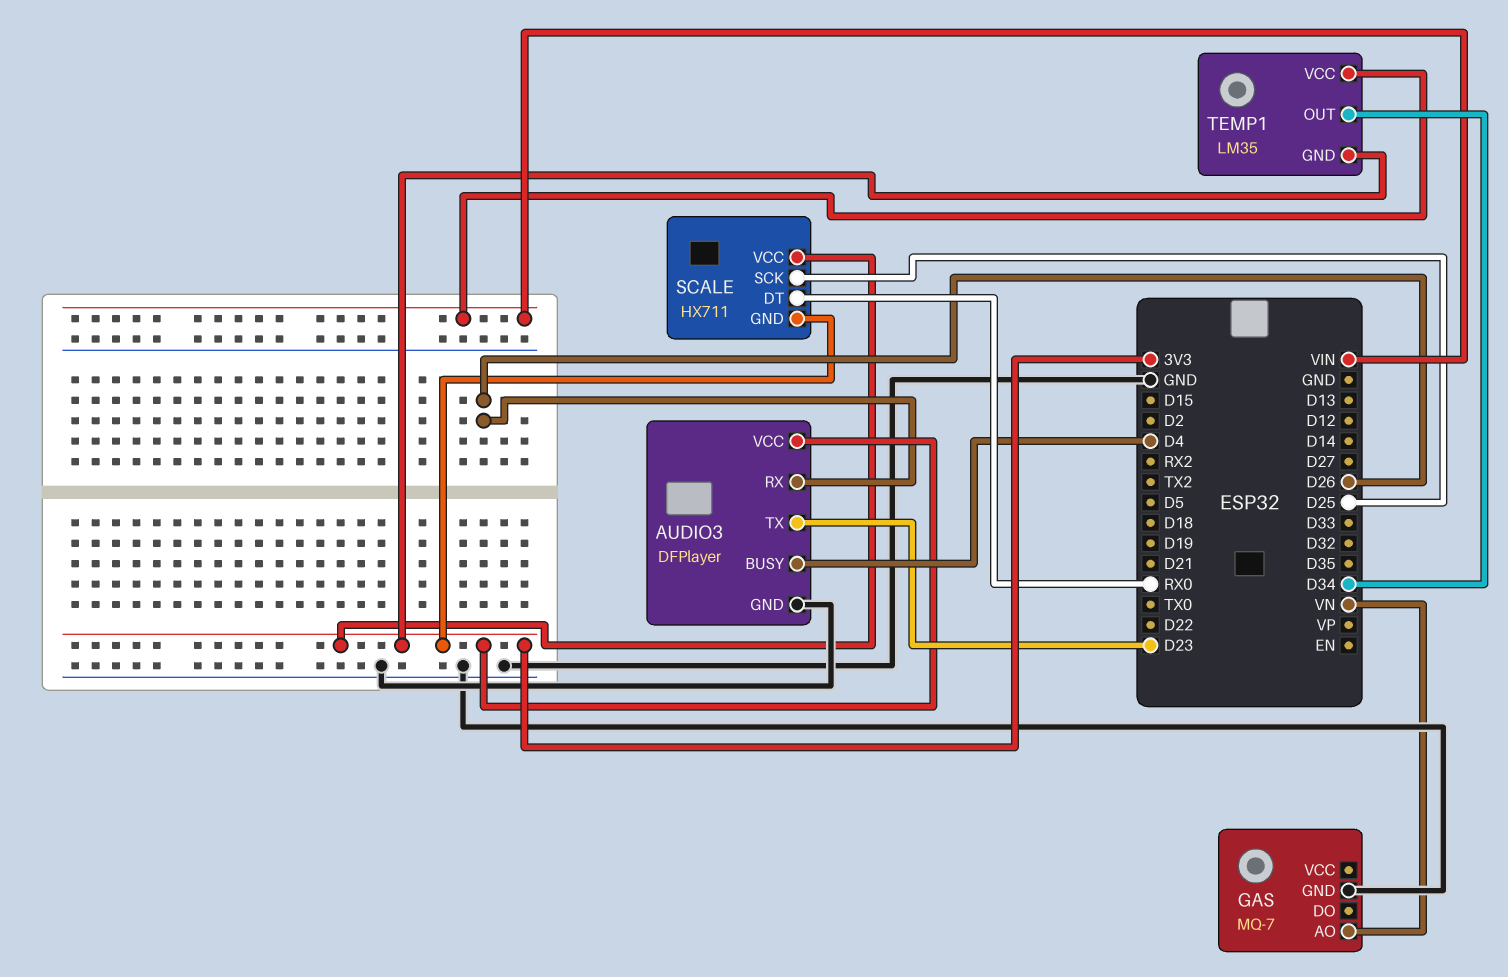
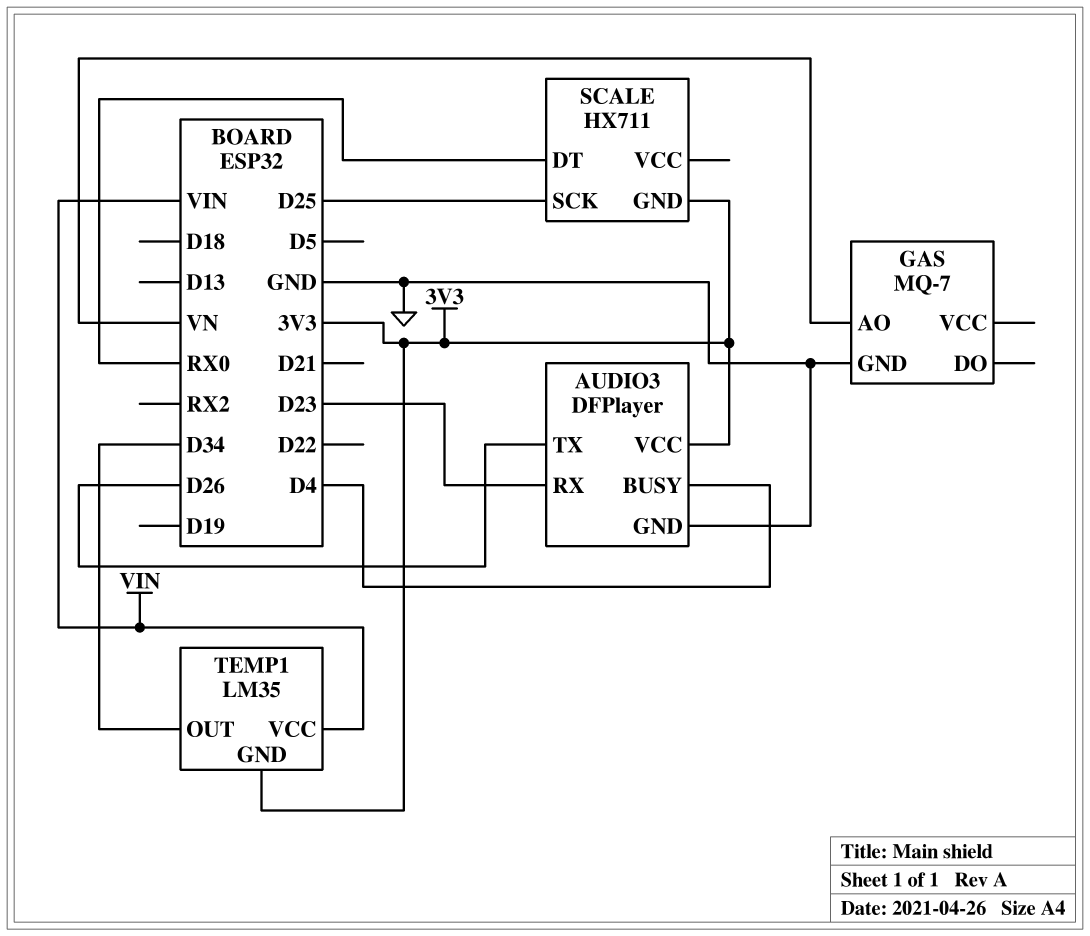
AUDIO3 pin RX: D26 -> D23
AUDIO3 pin TX: D23 -> D26
SCALE pin VCC: 3V3 -> none

